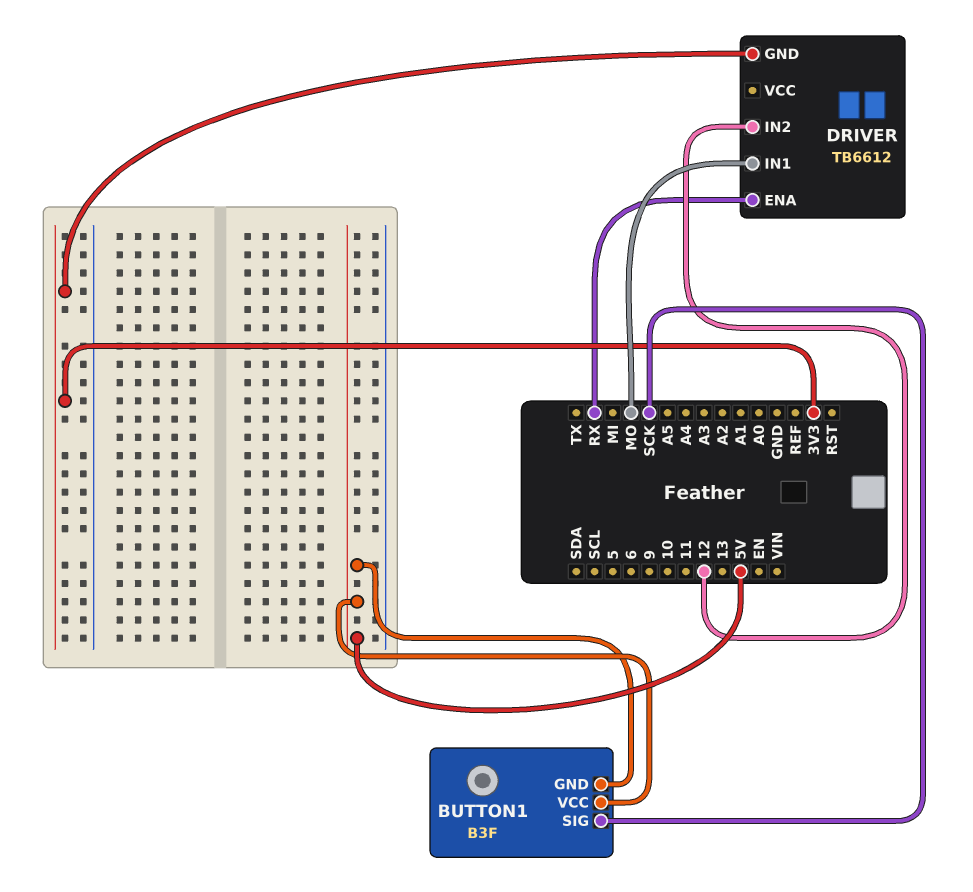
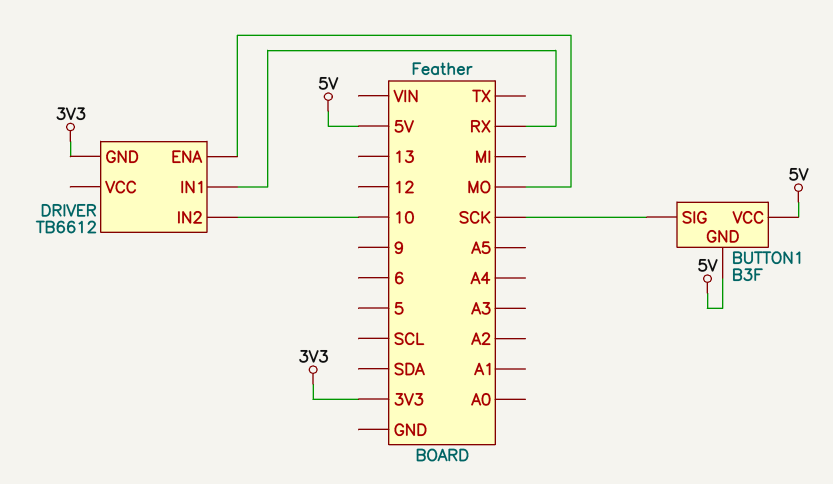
DRIVER pin ENA: RX -> MO
DRIVER pin IN1: MO -> RX
DRIVER pin IN2: 12 -> 10

